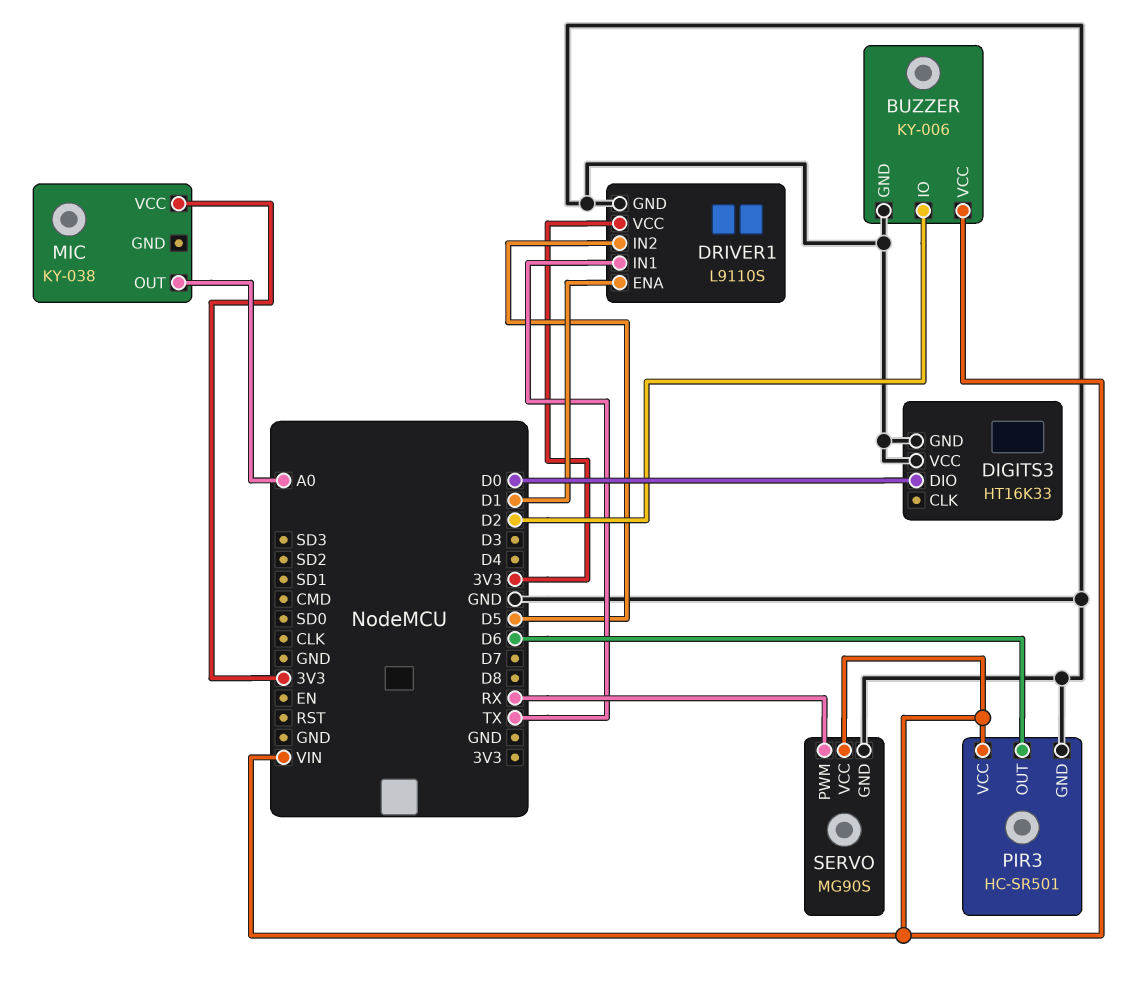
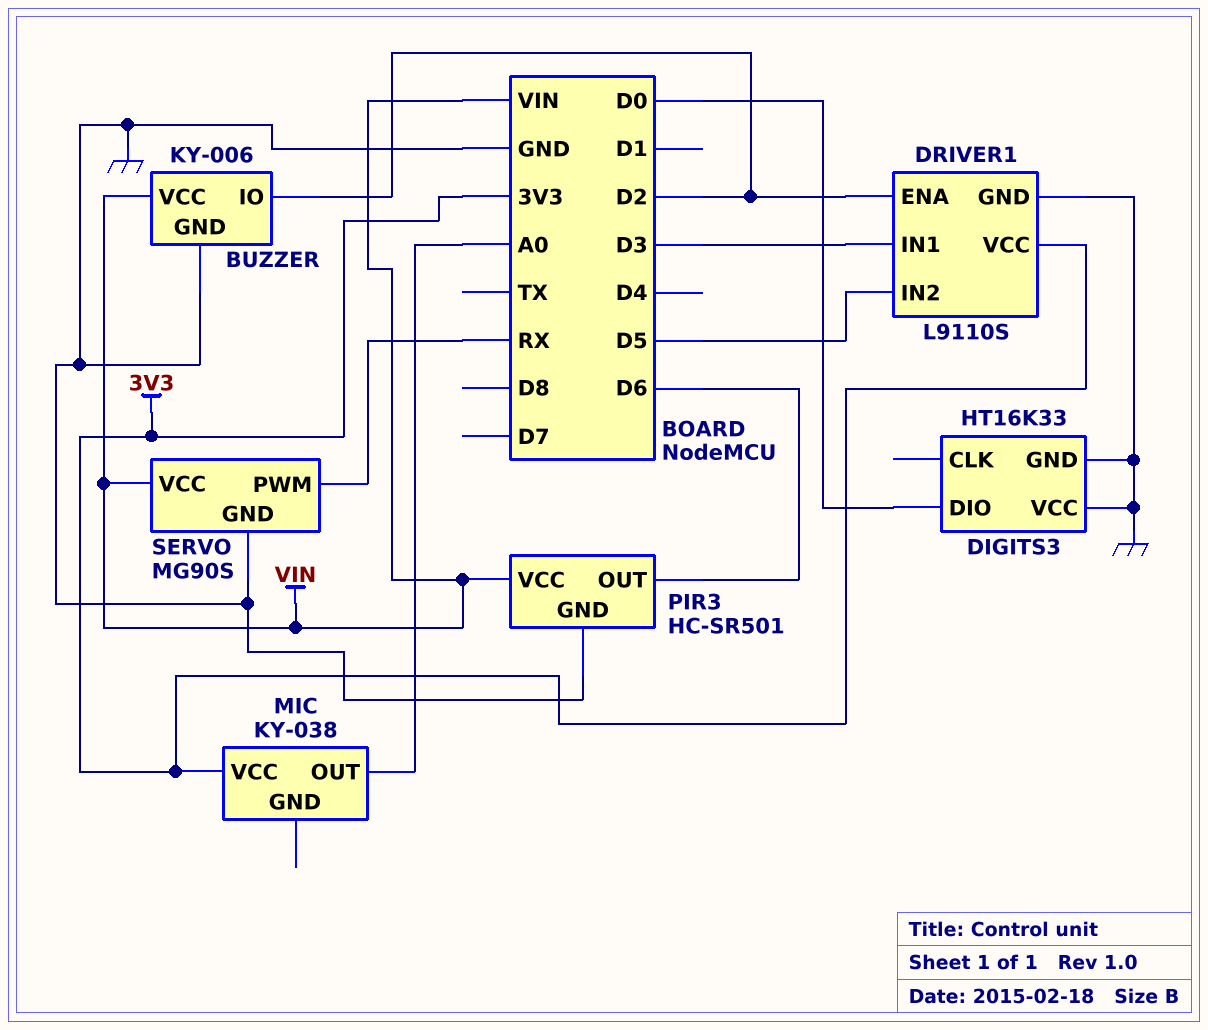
DRIVER1 pin ENA: D1 -> D2
DRIVER1 pin IN1: TX -> D3

